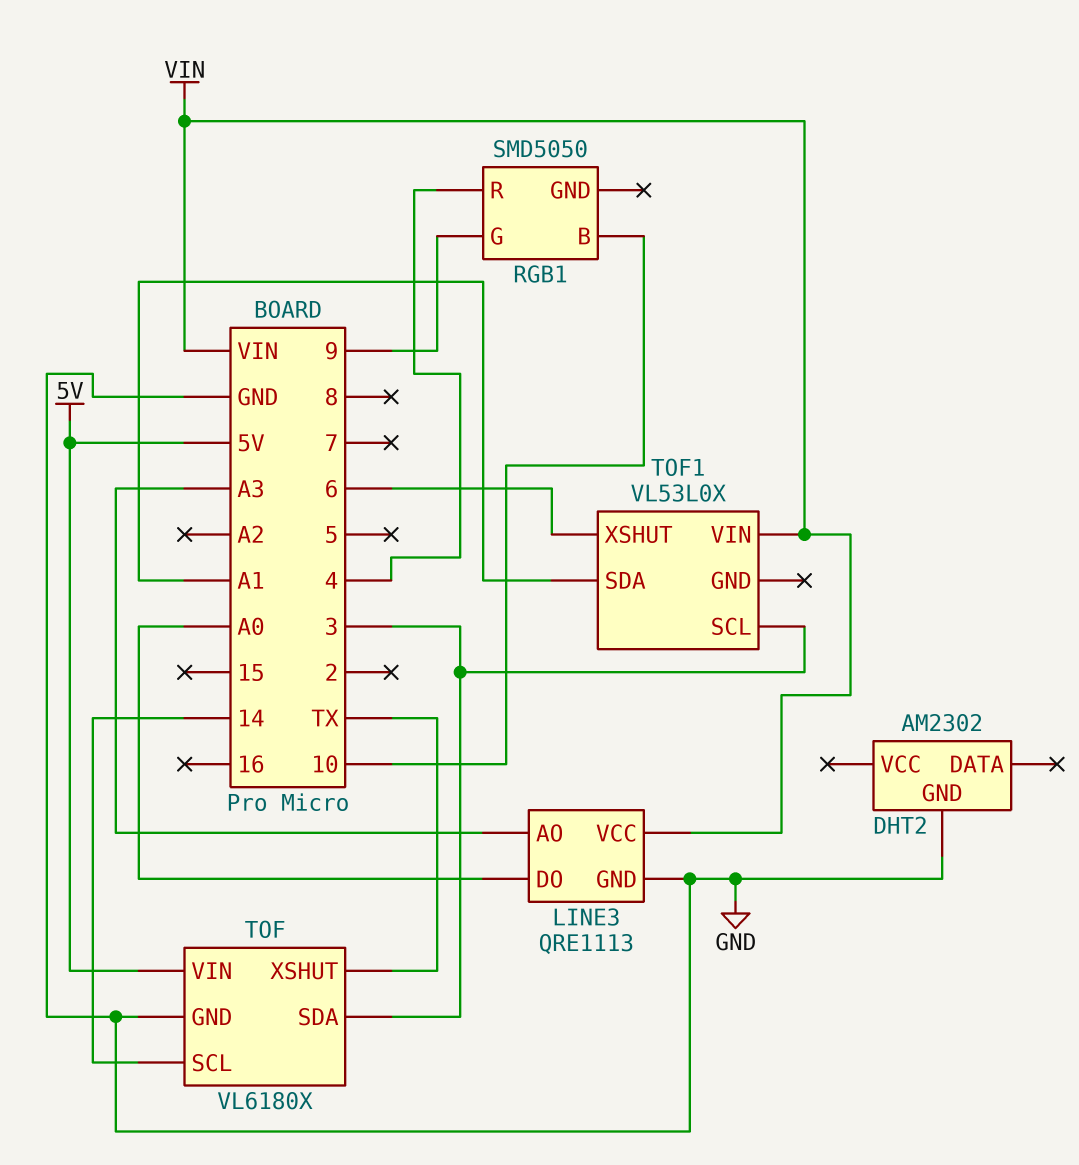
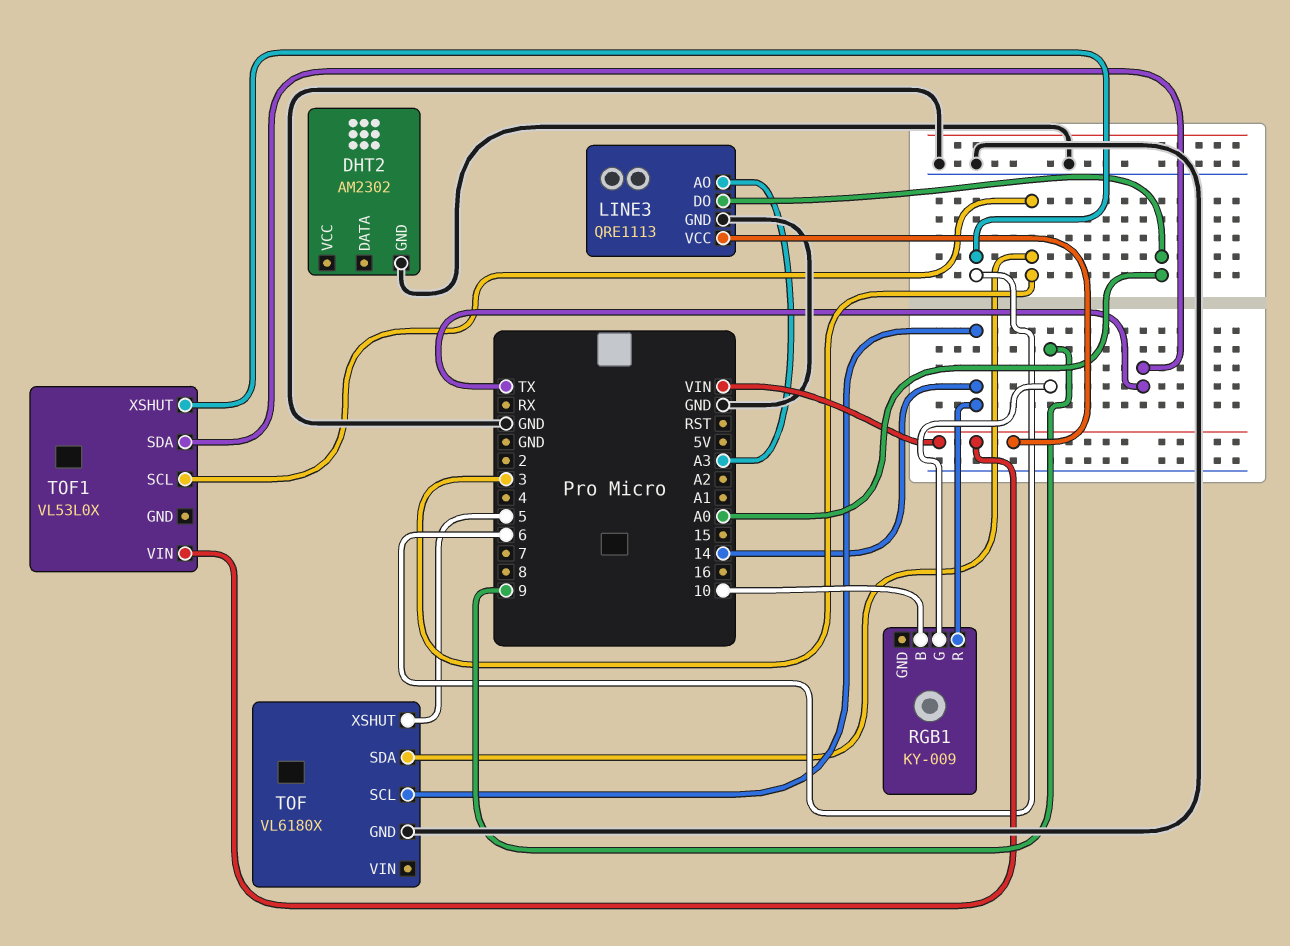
RGB1: SMD5050 -> KY-009
RGB1 pin R: 4 -> 14
TOF pin VIN: 5V -> none
TOF pin XSHUT: TX -> 5
TOF1 pin SDA: A1 -> TX

